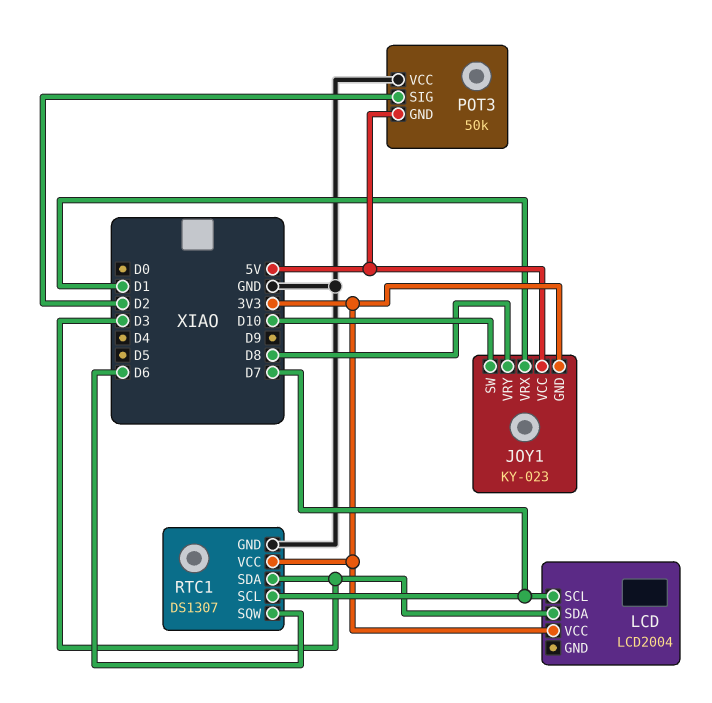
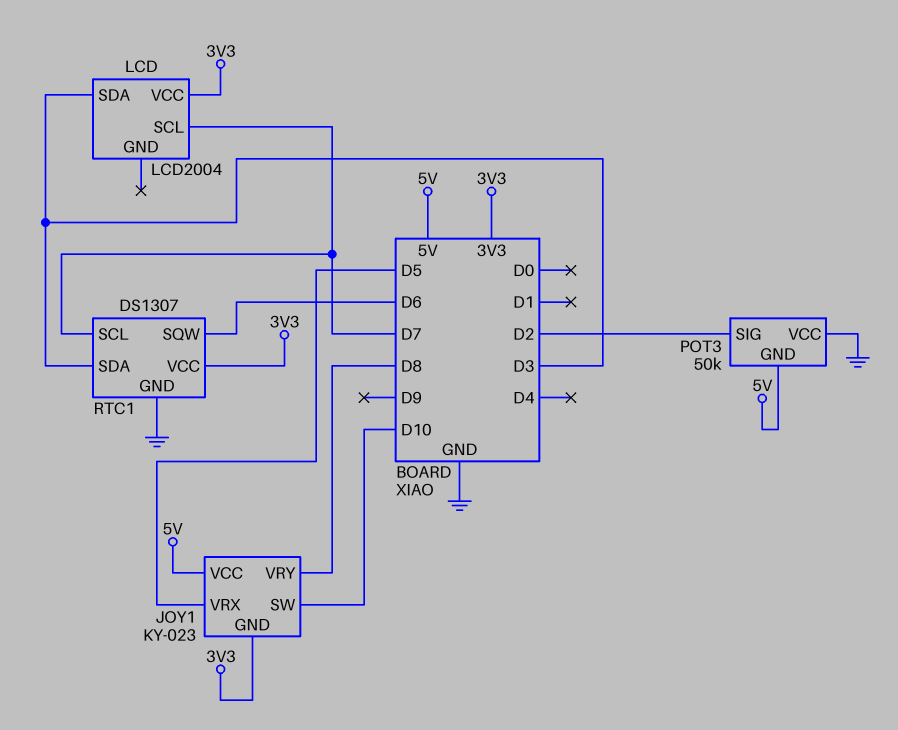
JOY1 pin VRX: D1 -> D5

